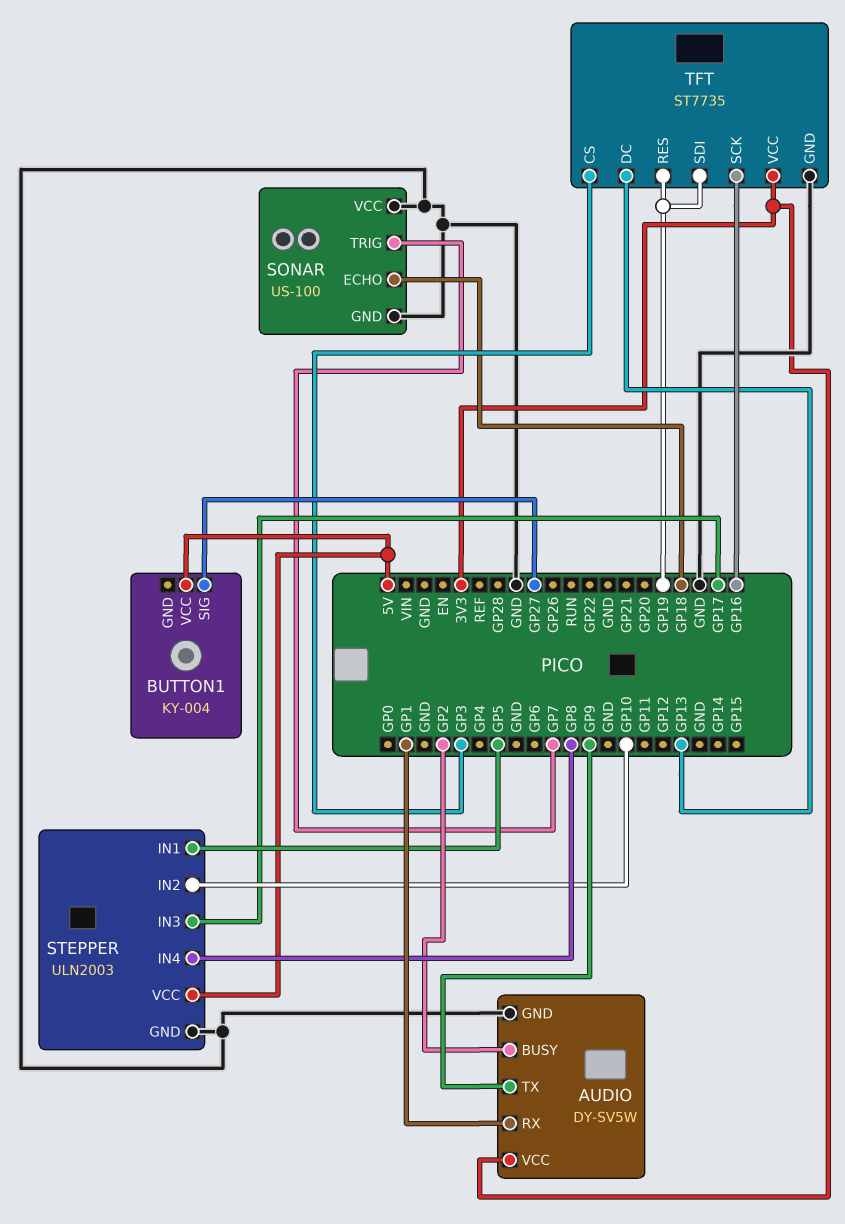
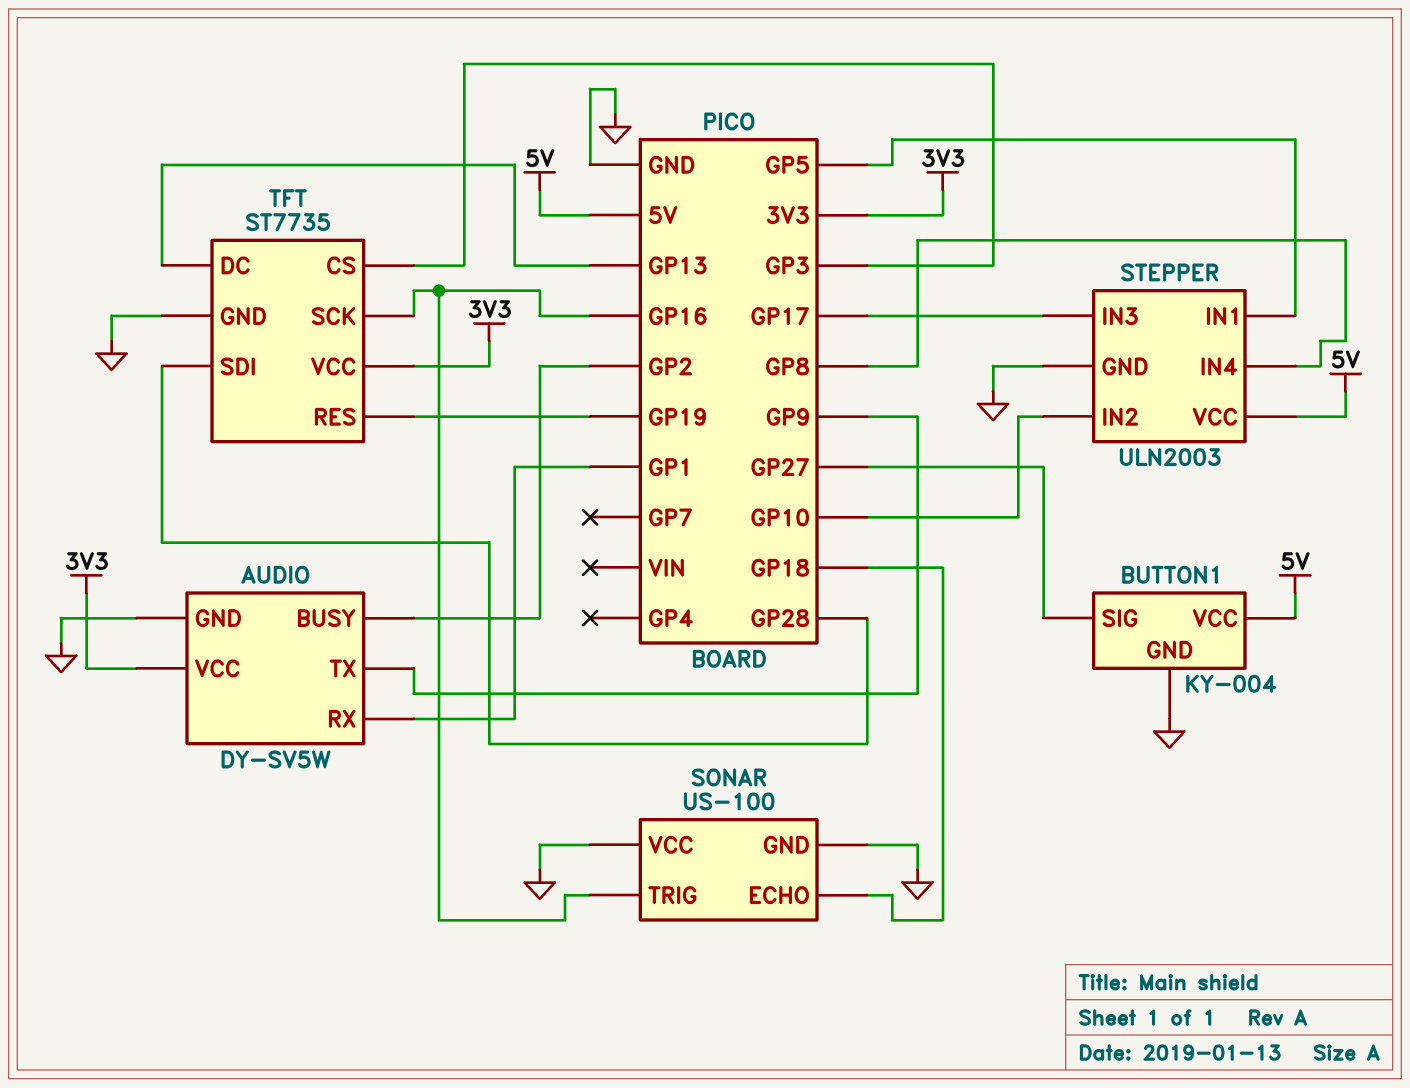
BUTTON1 pin GND: none -> GND
SONAR pin TRIG: GP7 -> GP16
TFT pin SDI: GP19 -> GP28

